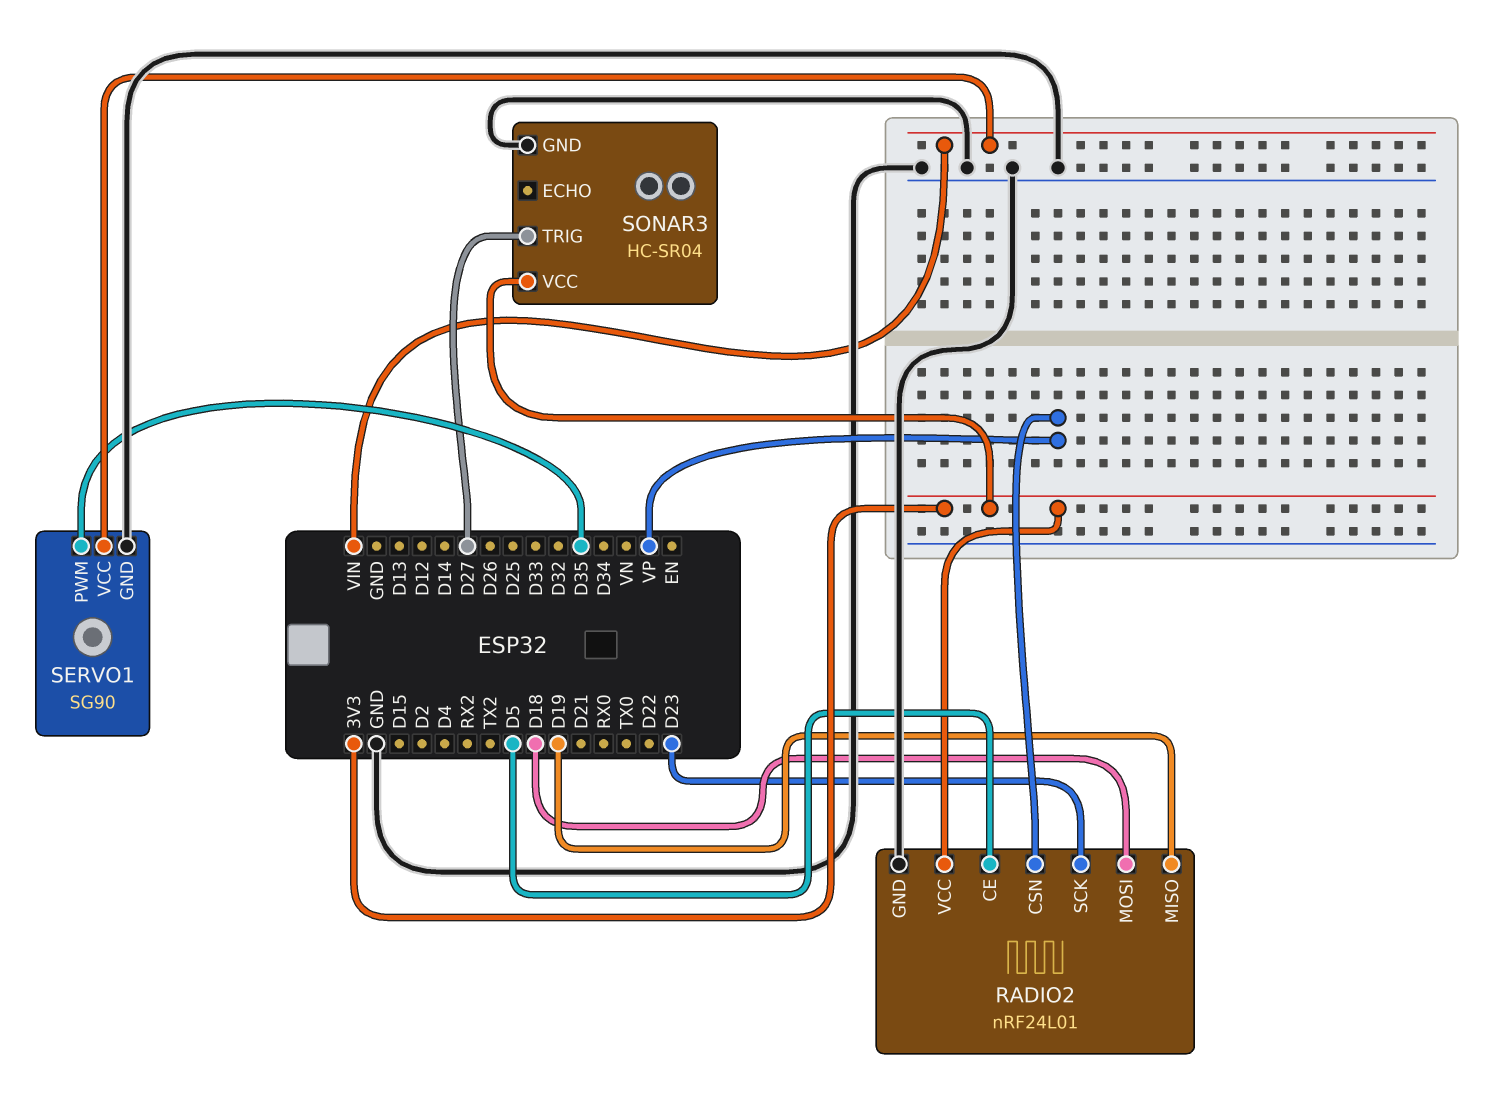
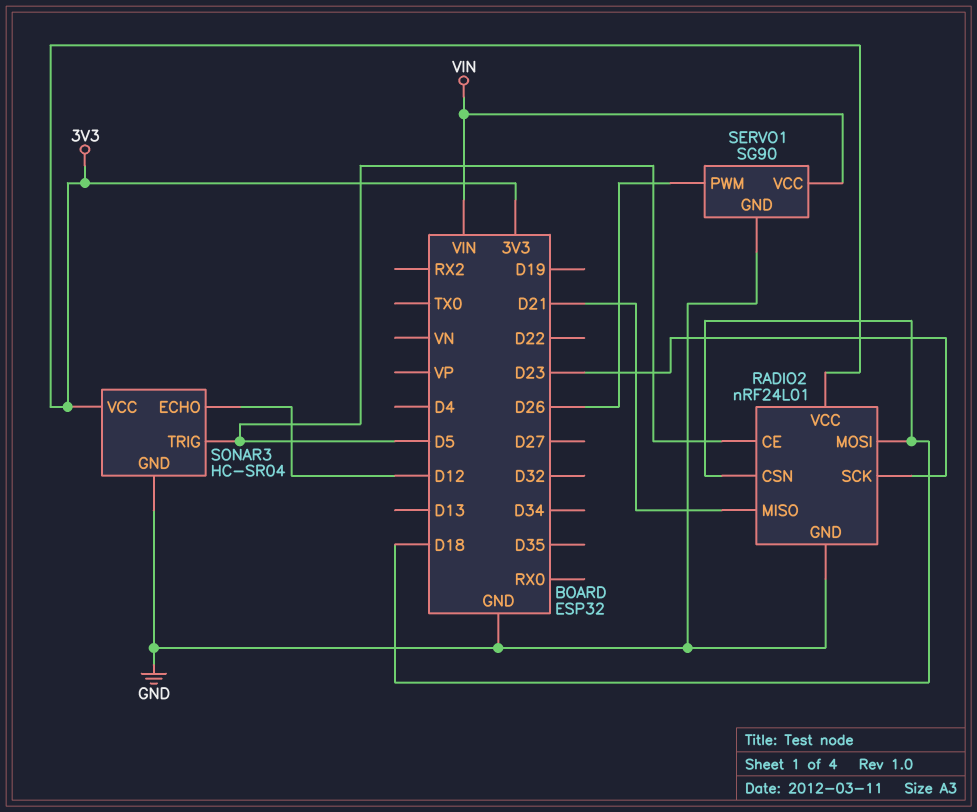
RADIO2 pin CSN: VP -> D18
RADIO2 pin MISO: D19 -> D21
SERVO1 pin PWM: D35 -> D26
SONAR3 pin ECHO: none -> D12
SONAR3 pin TRIG: D27 -> D5

